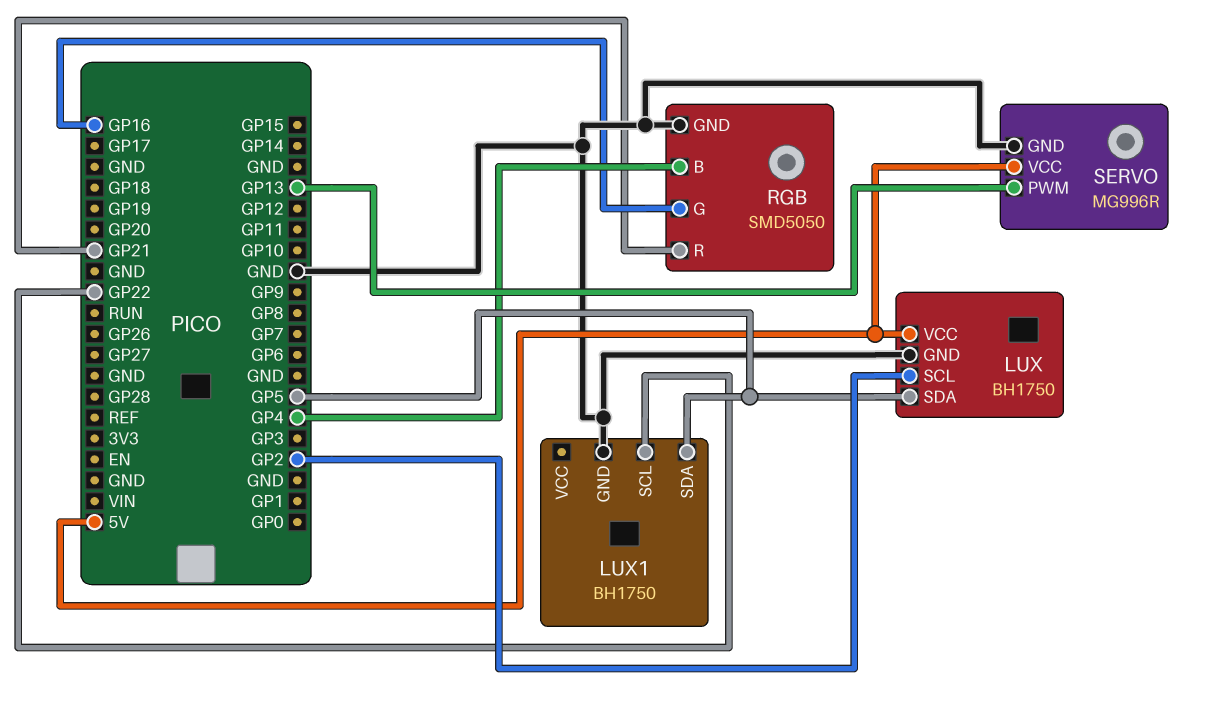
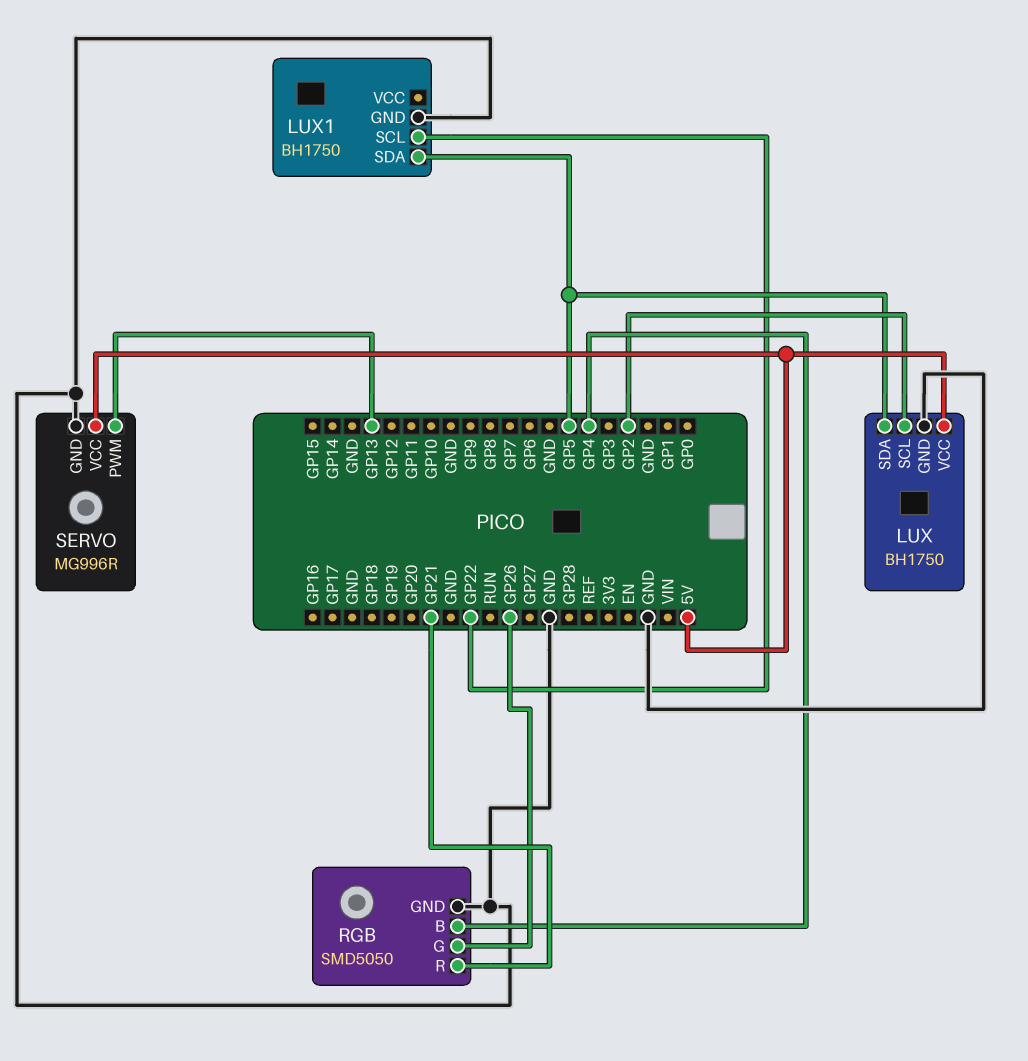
RGB pin G: GP16 -> GP26

